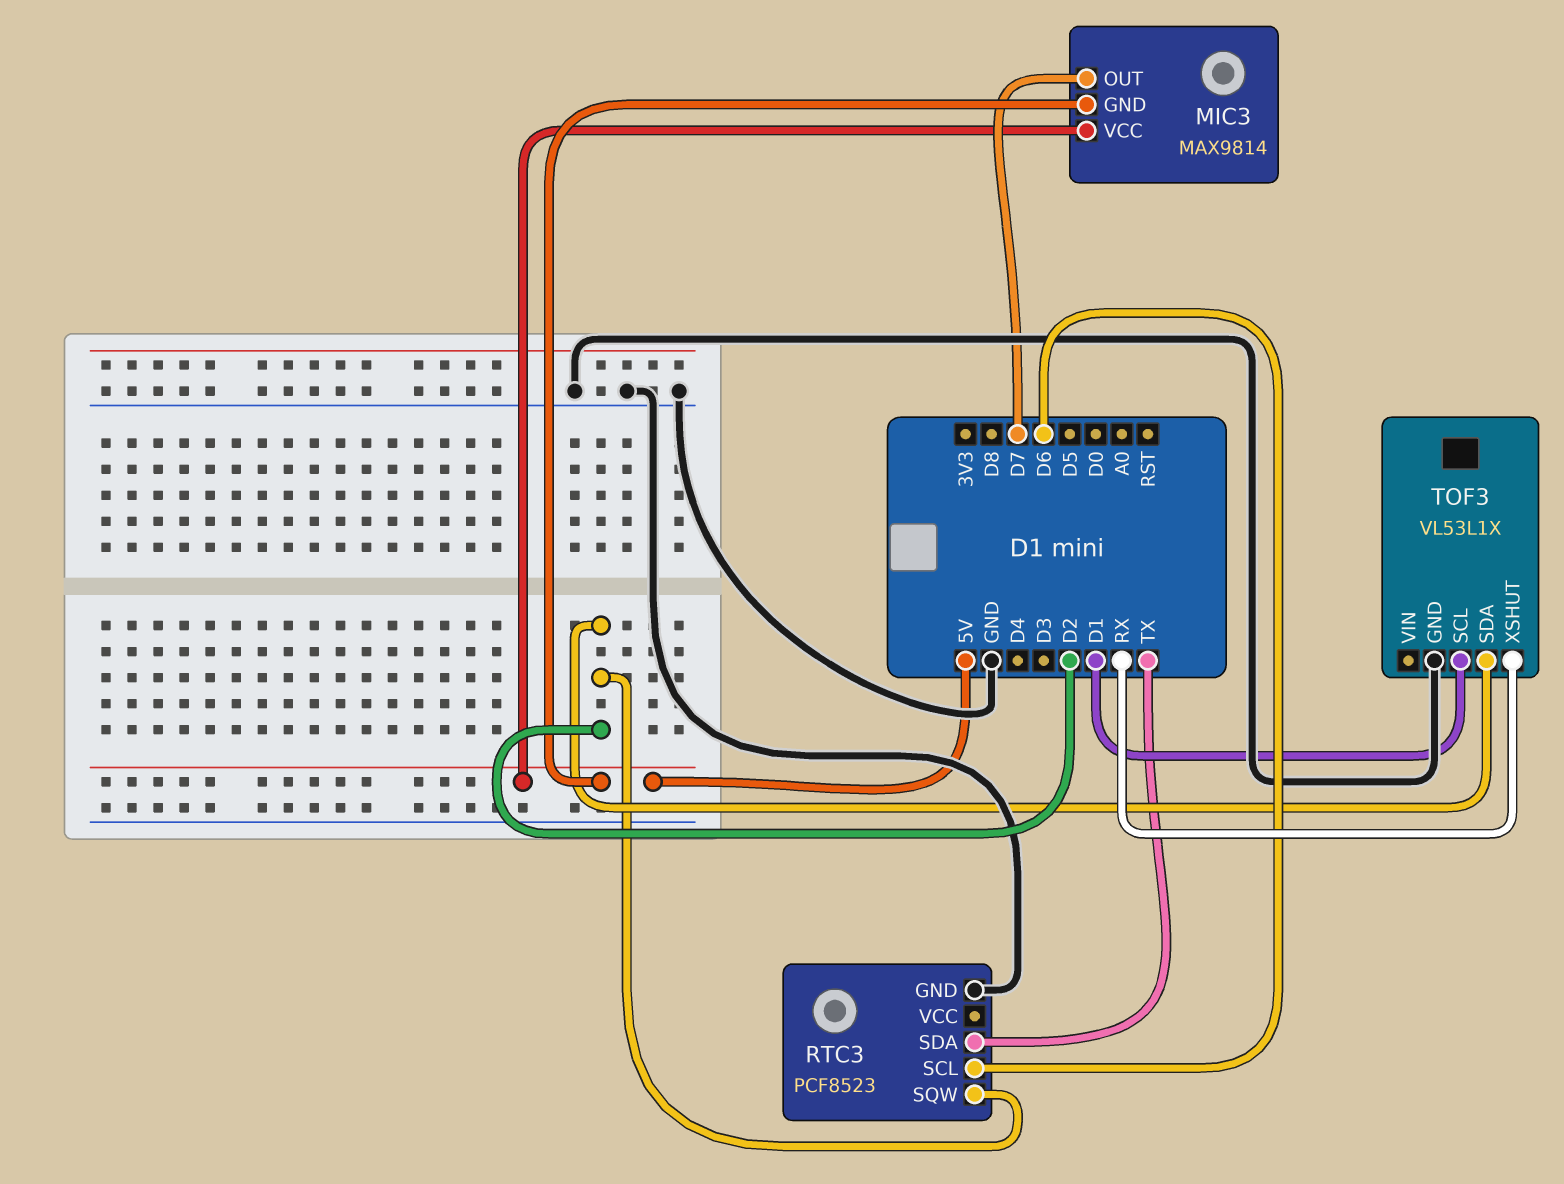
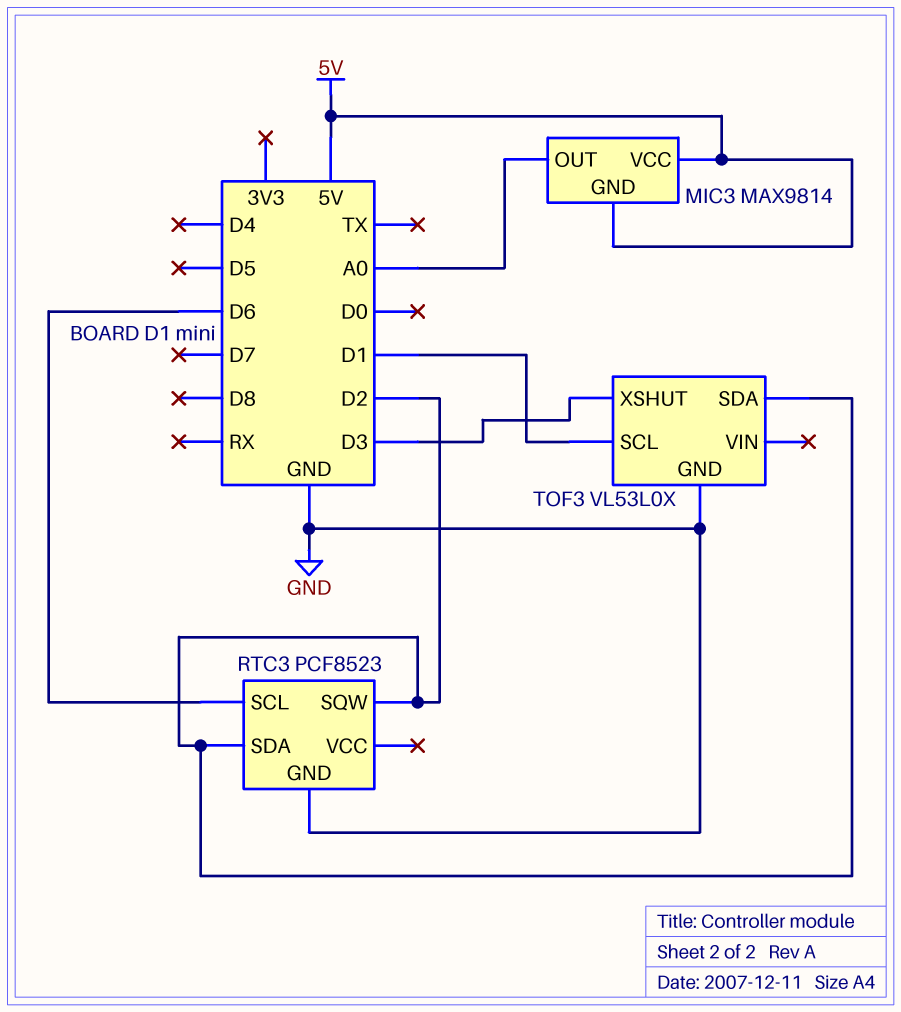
MIC3 pin OUT: D7 -> A0
RTC3 pin SDA: TX -> D2
TOF3: VL53L1X -> VL53L0X
TOF3 pin XSHUT: RX -> D3

